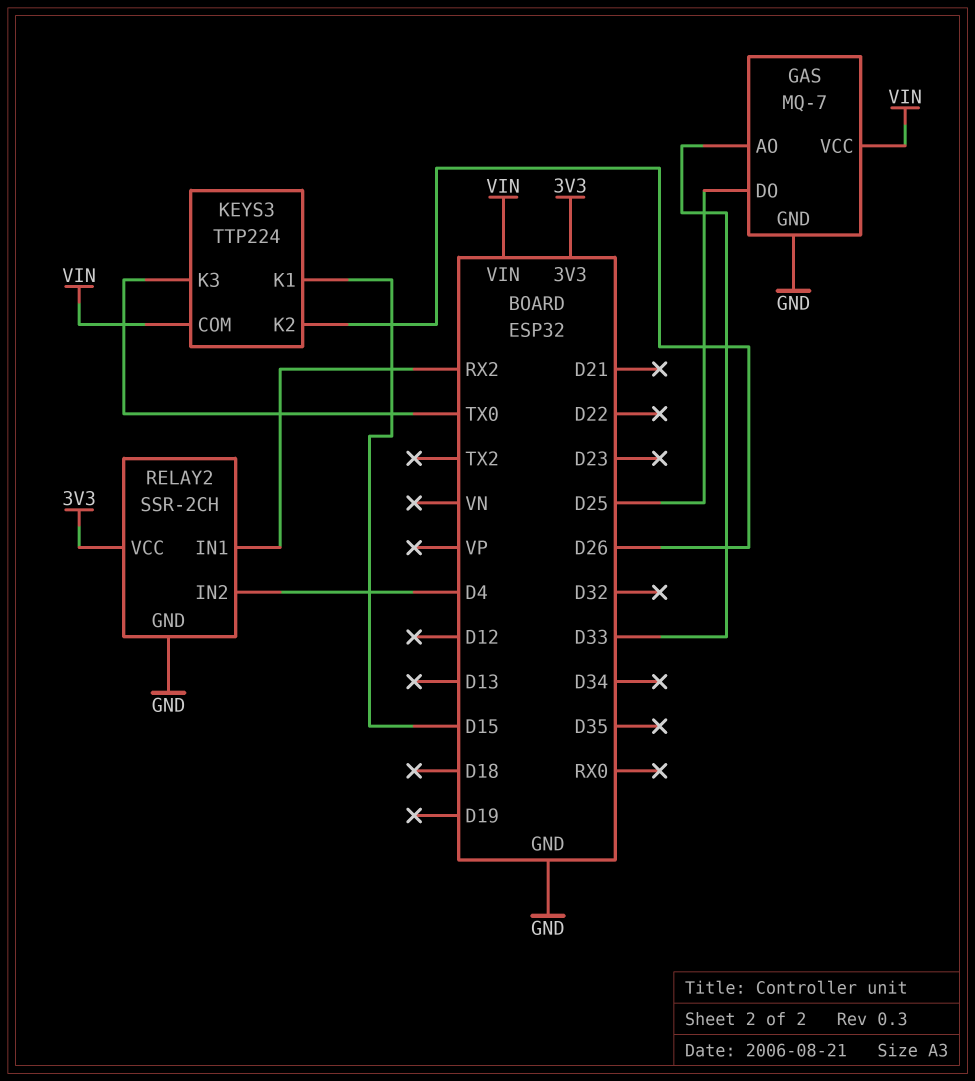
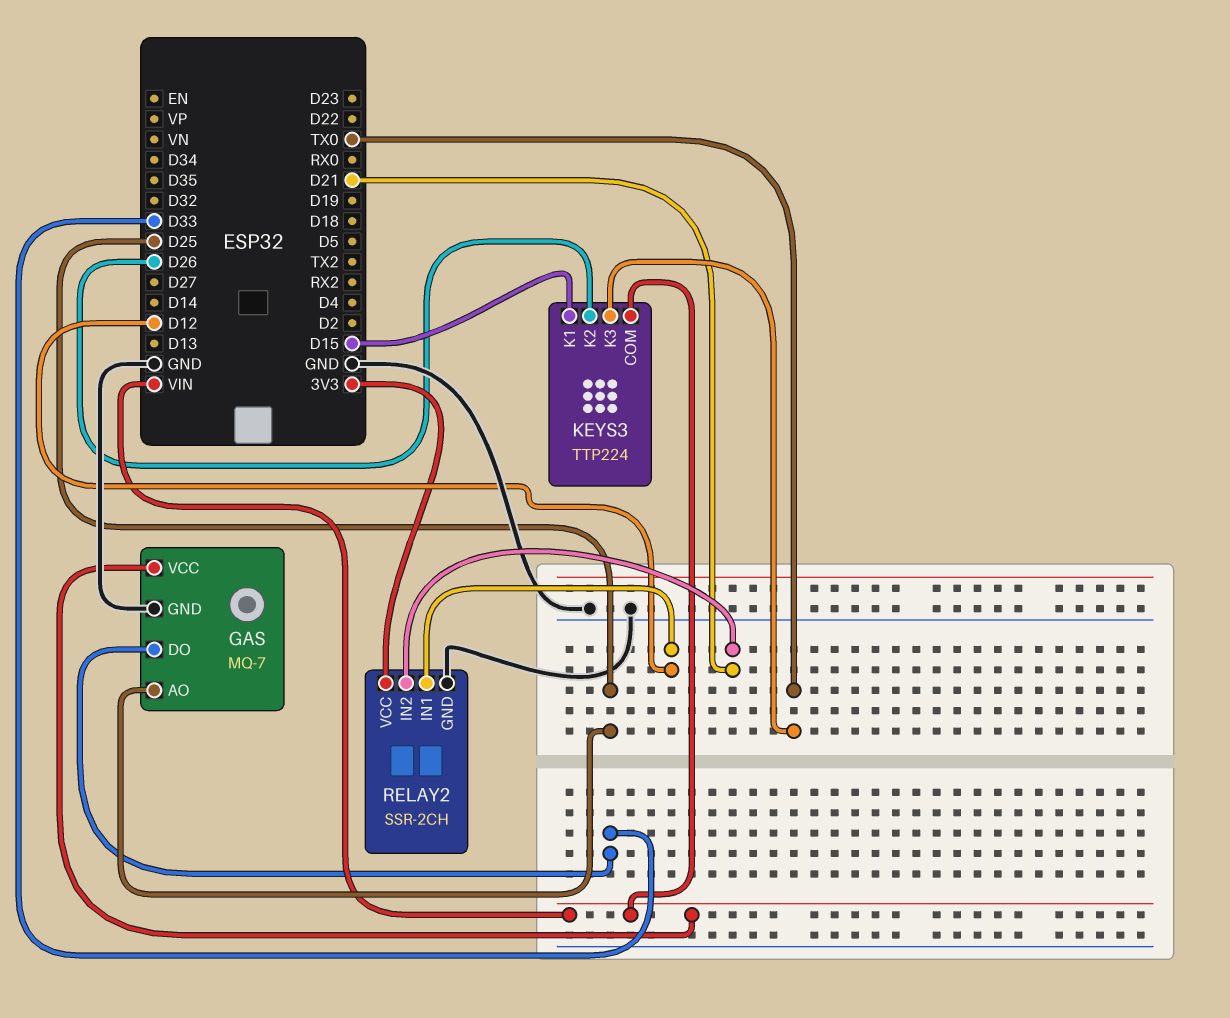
GAS pin AO: D33 -> D25
GAS pin DO: D25 -> D33
RELAY2 pin IN1: RX2 -> D12
RELAY2 pin IN2: D4 -> D21

